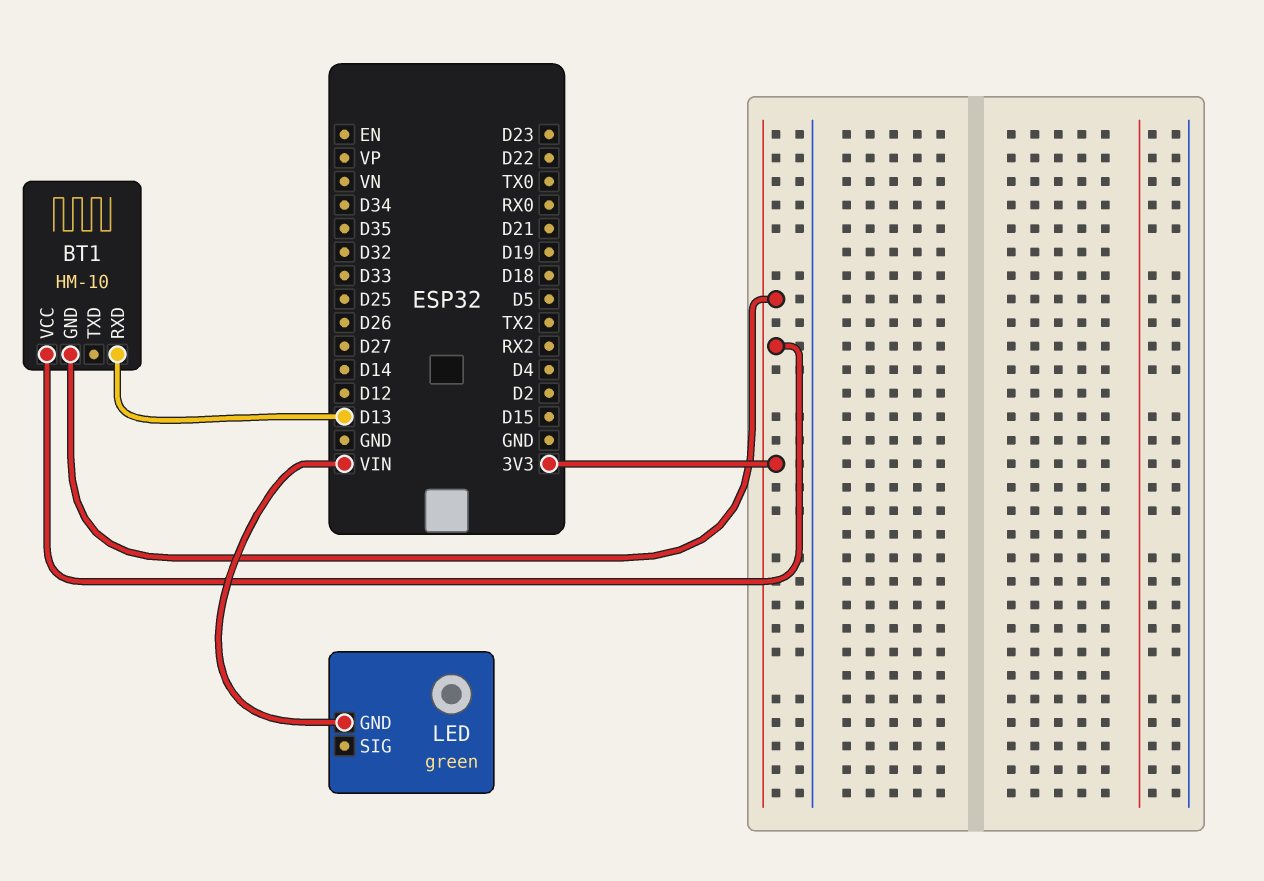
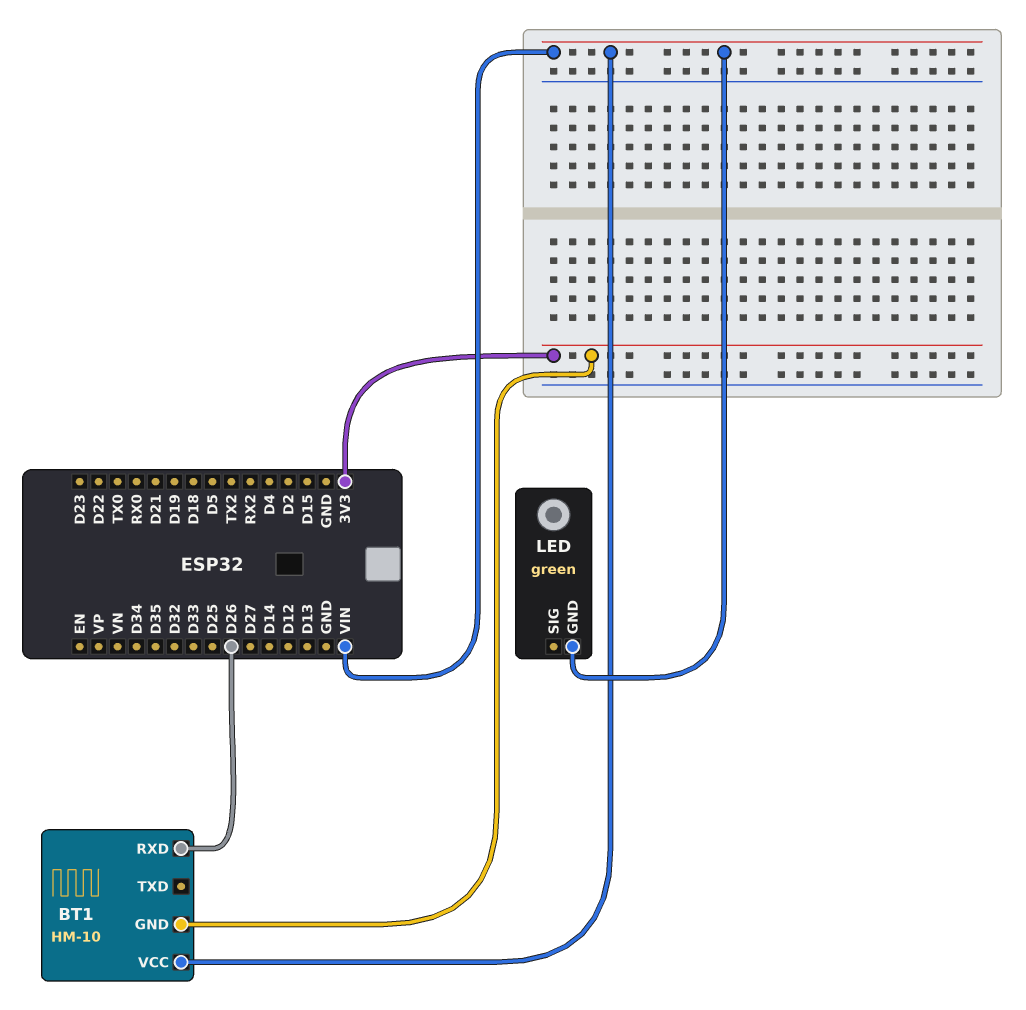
BT1 pin RXD: D13 -> D26
BT1 pin VCC: 3V3 -> VIN

